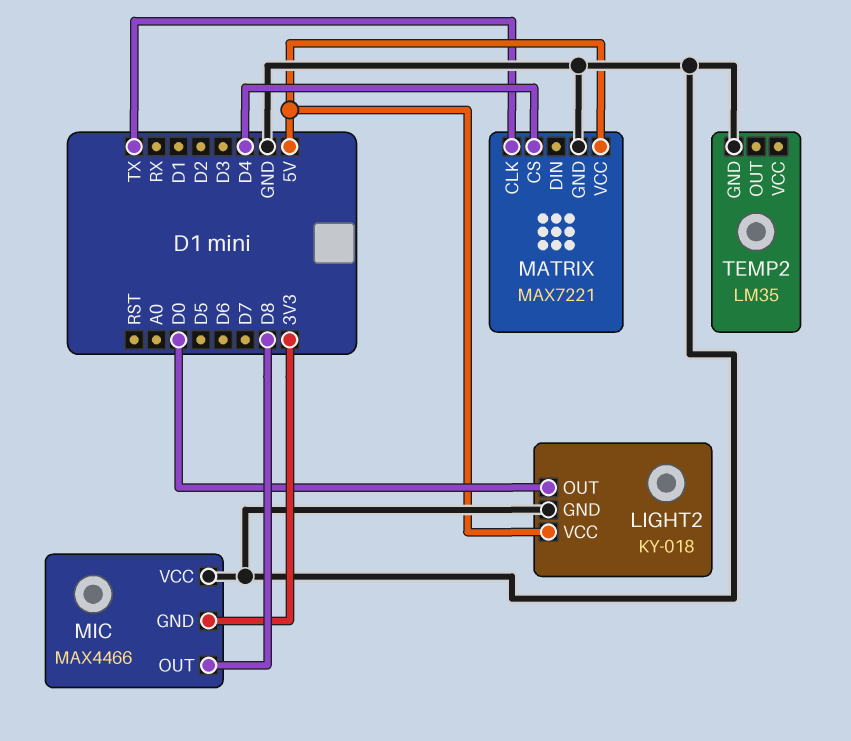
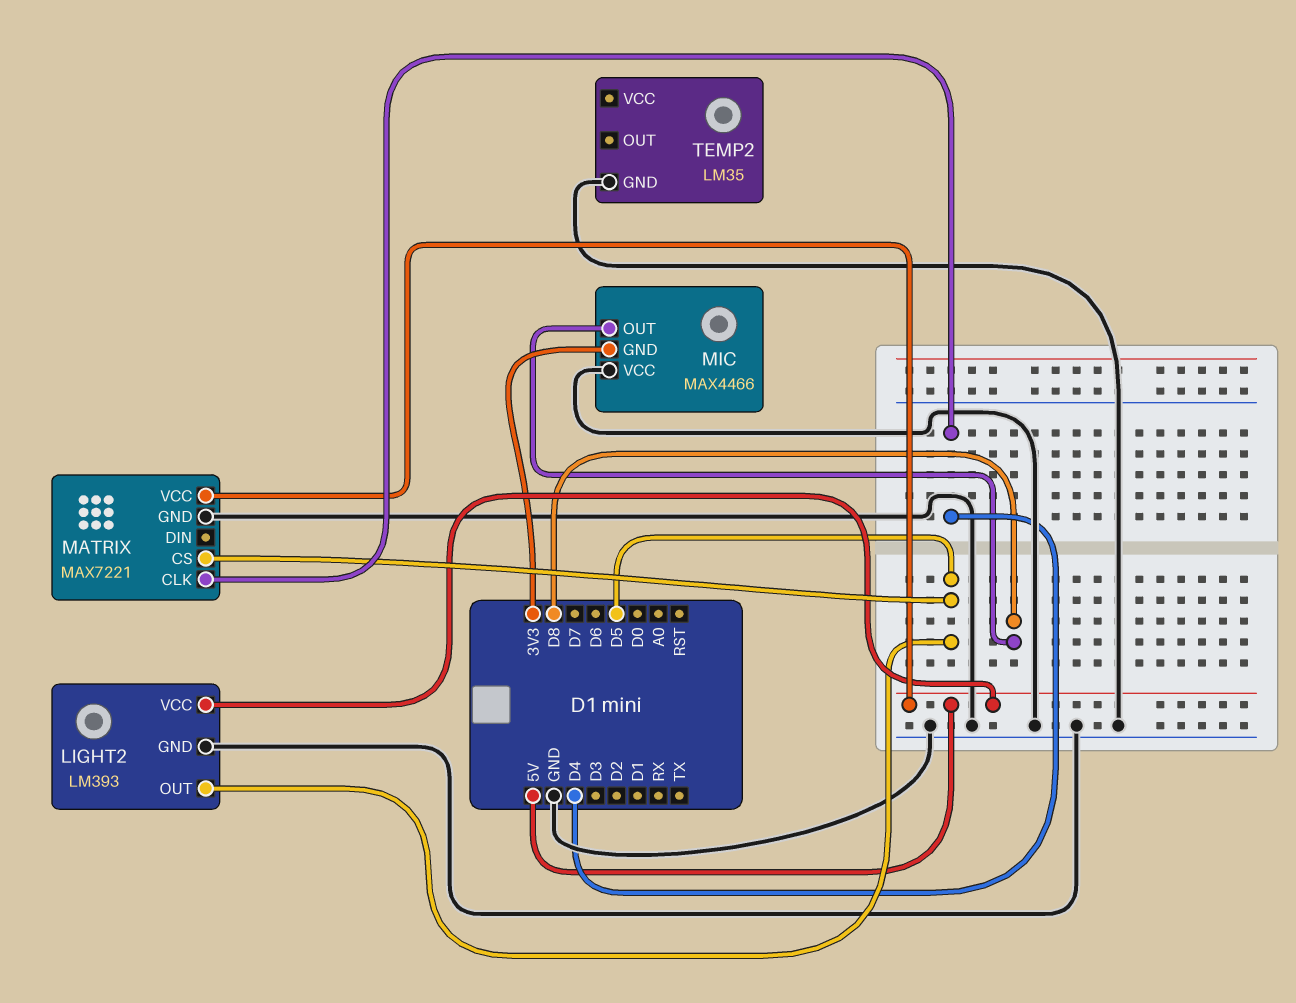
LIGHT2: KY-018 -> LM393
LIGHT2 pin OUT: D0 -> D5
MATRIX pin CLK: TX -> D4
MATRIX pin CS: D4 -> D5

